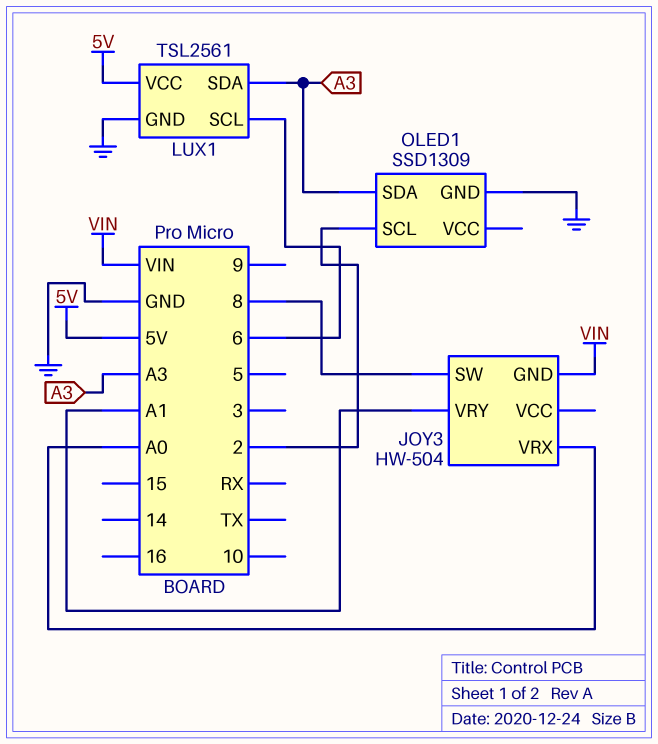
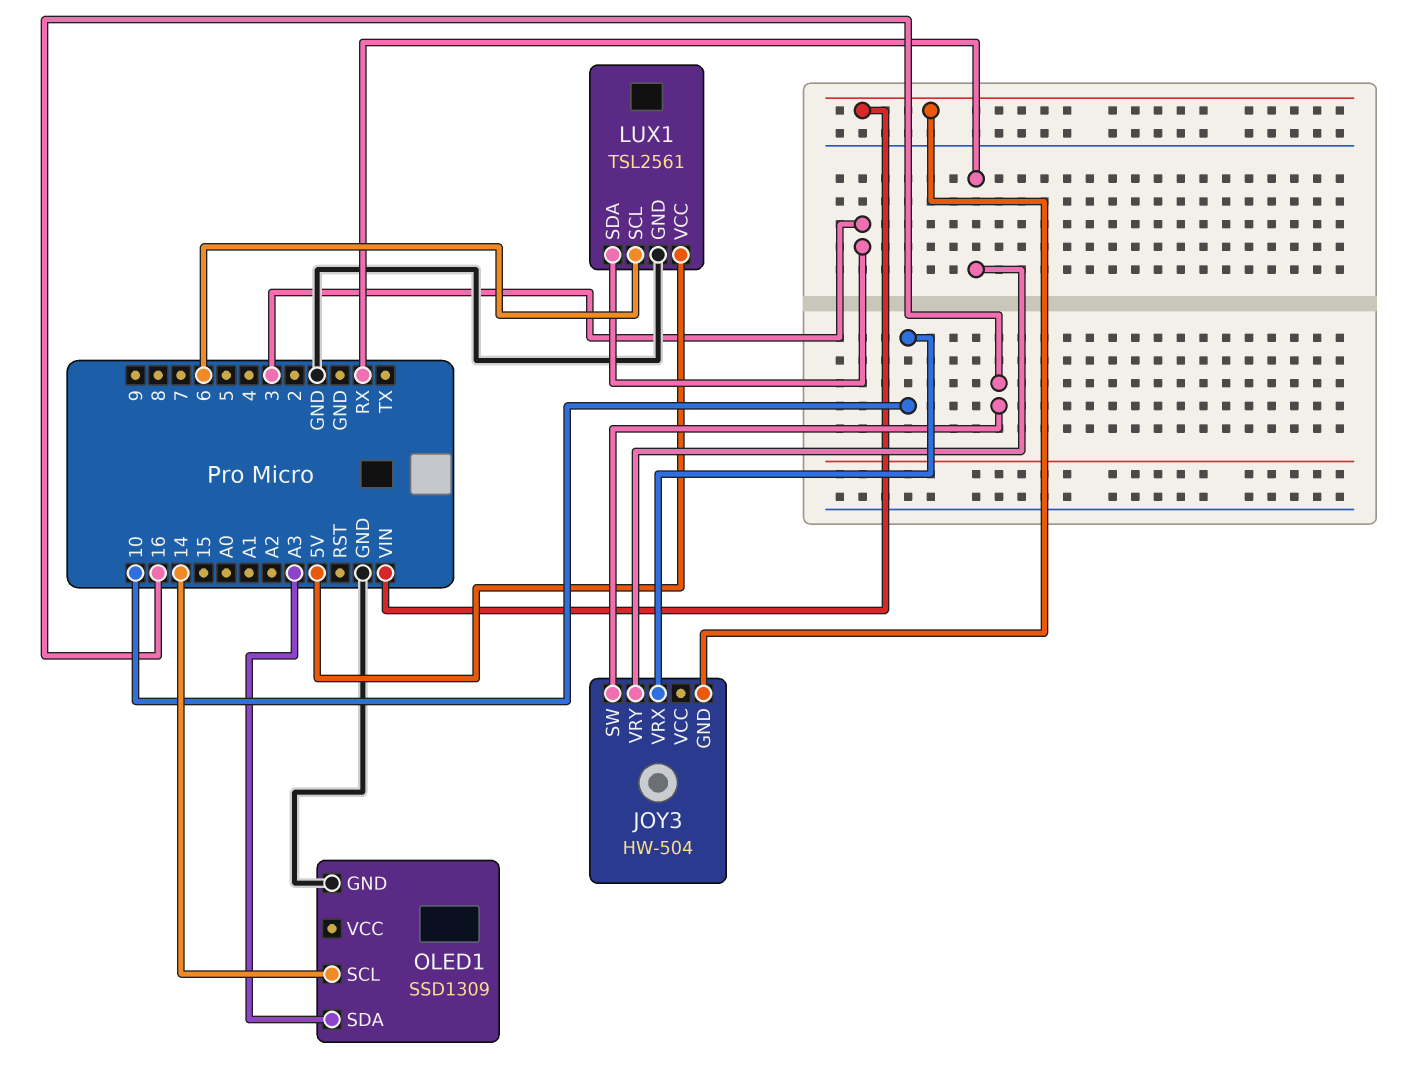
JOY3 pin SW: 8 -> 16
JOY3 pin VRX: A0 -> 10
JOY3 pin VRY: A1 -> RX
LUX1 pin SDA: A3 -> 3
OLED1 pin SCL: 2 -> 14

